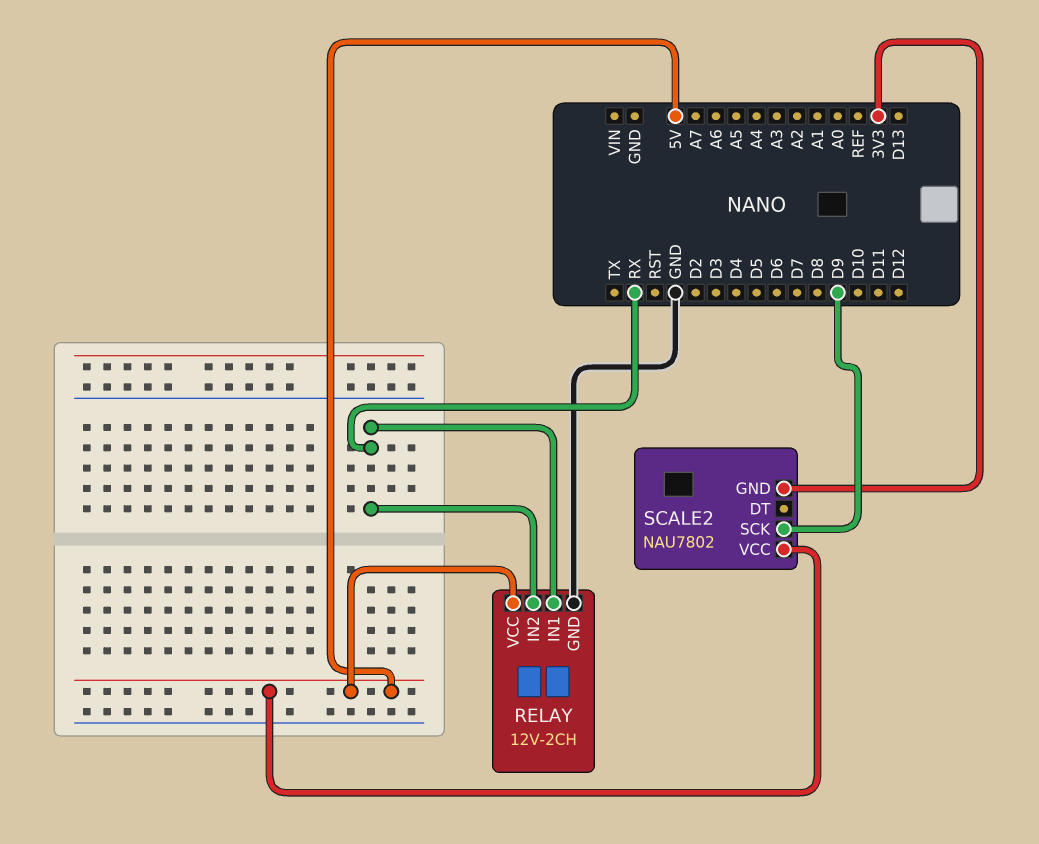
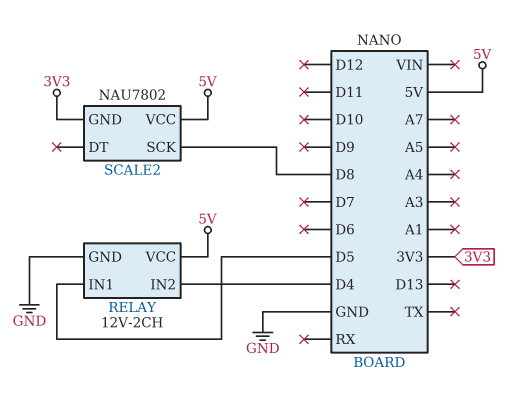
RELAY pin IN1: RX -> D5
RELAY pin IN2: RX -> D4
SCALE2 pin SCK: D9 -> D8

